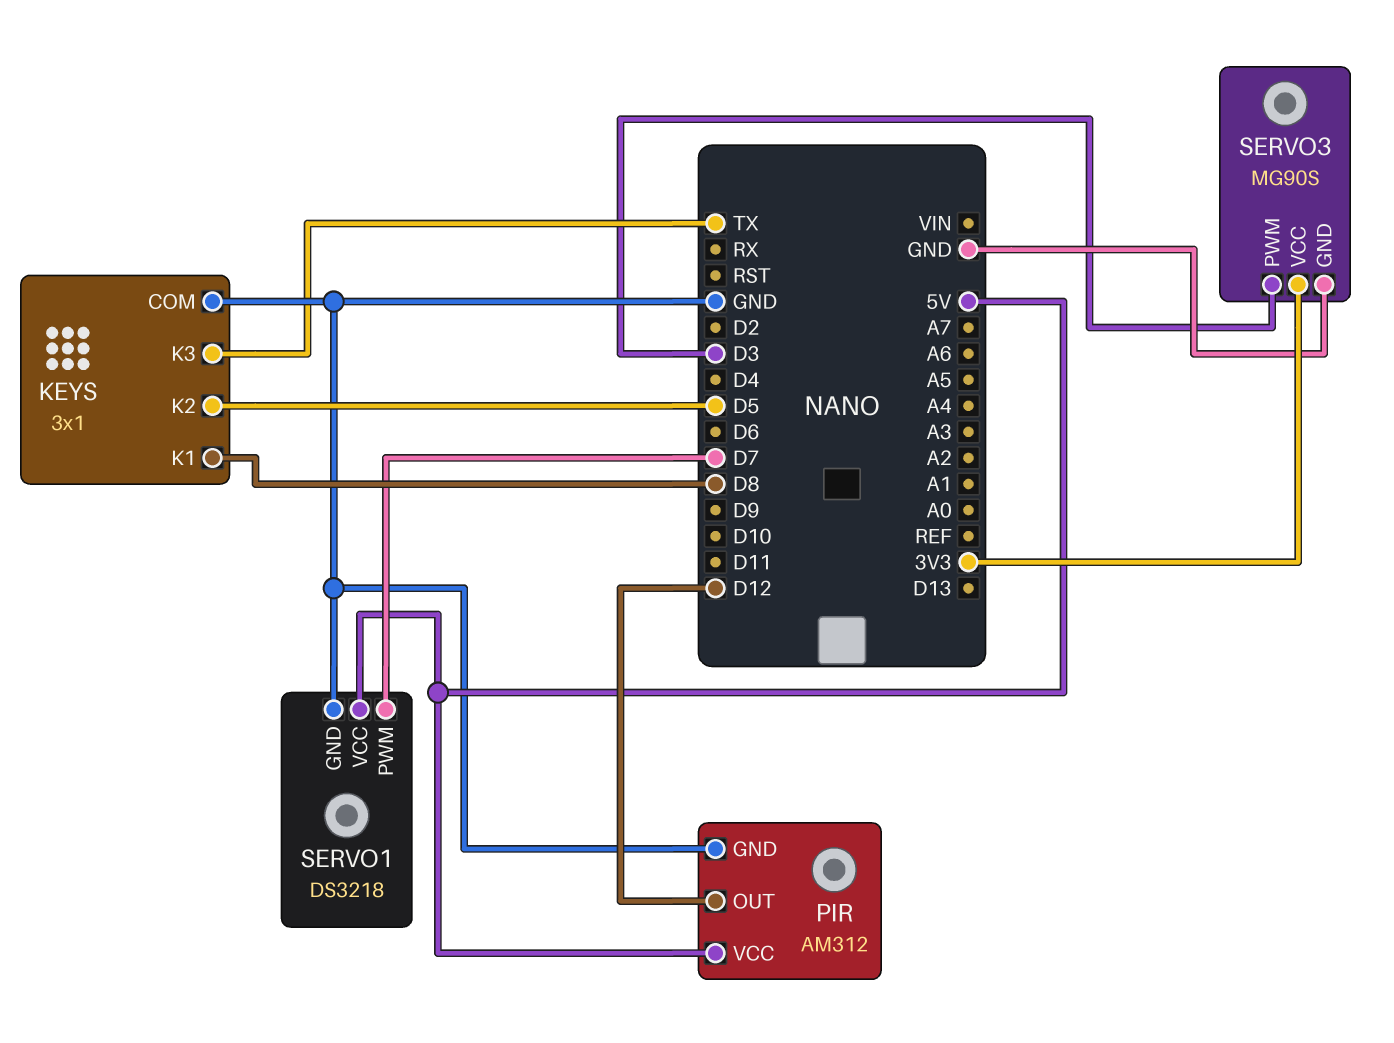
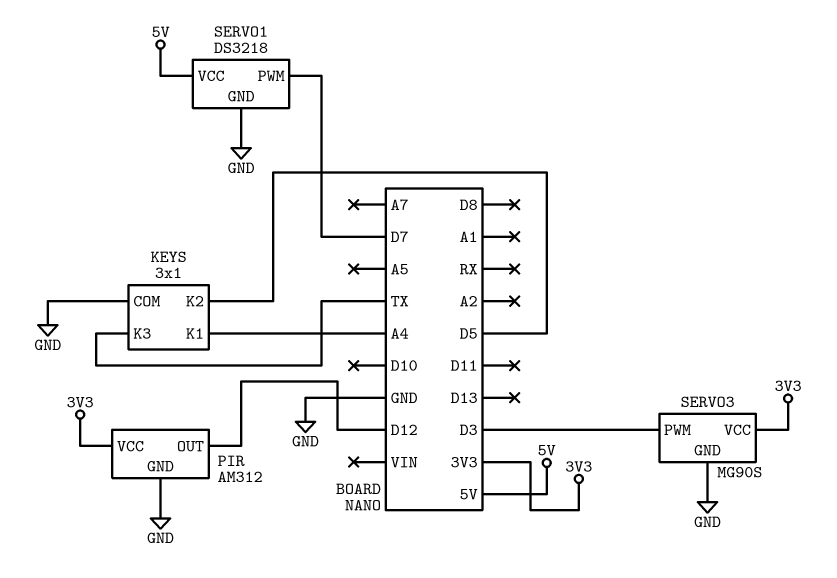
KEYS pin K1: D8 -> A4
PIR pin VCC: 5V -> 3V3

